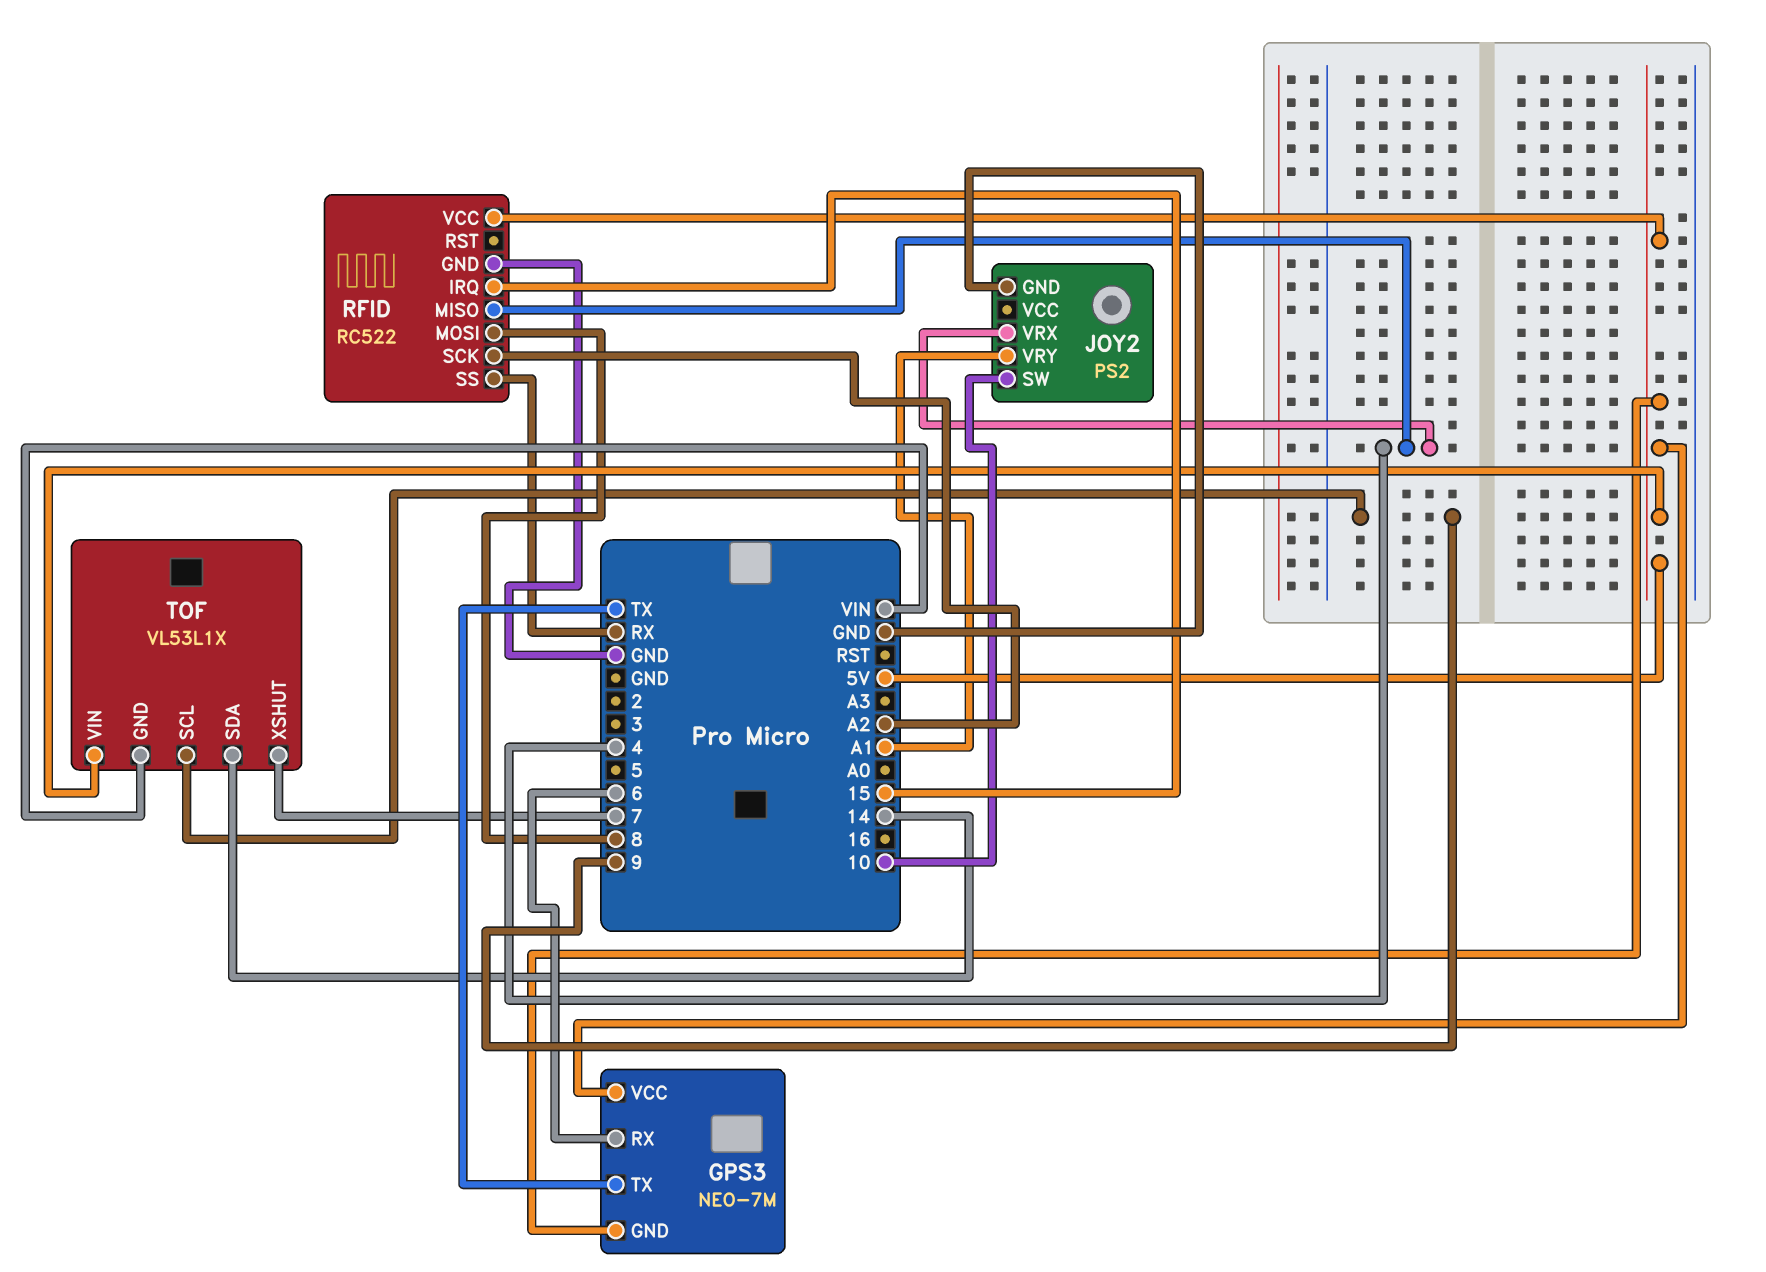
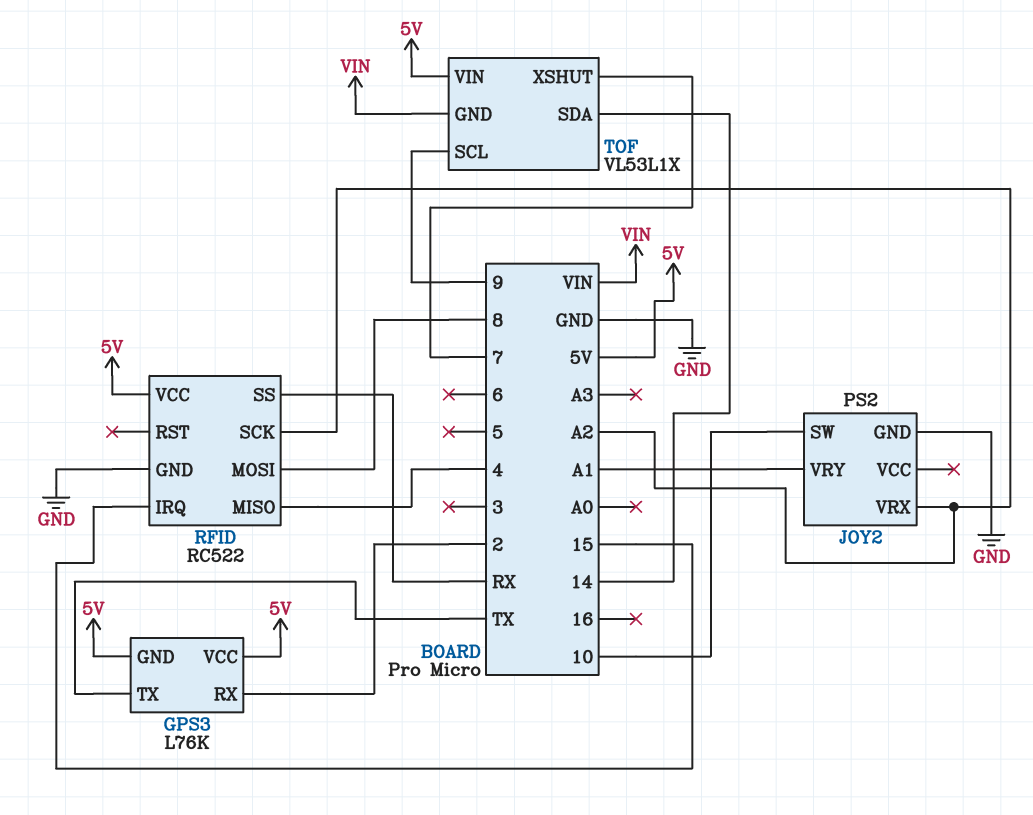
GPS3: NEO-7M -> L76K
GPS3 pin RX: 6 -> 2
JOY2 pin VRX: 4 -> A2

